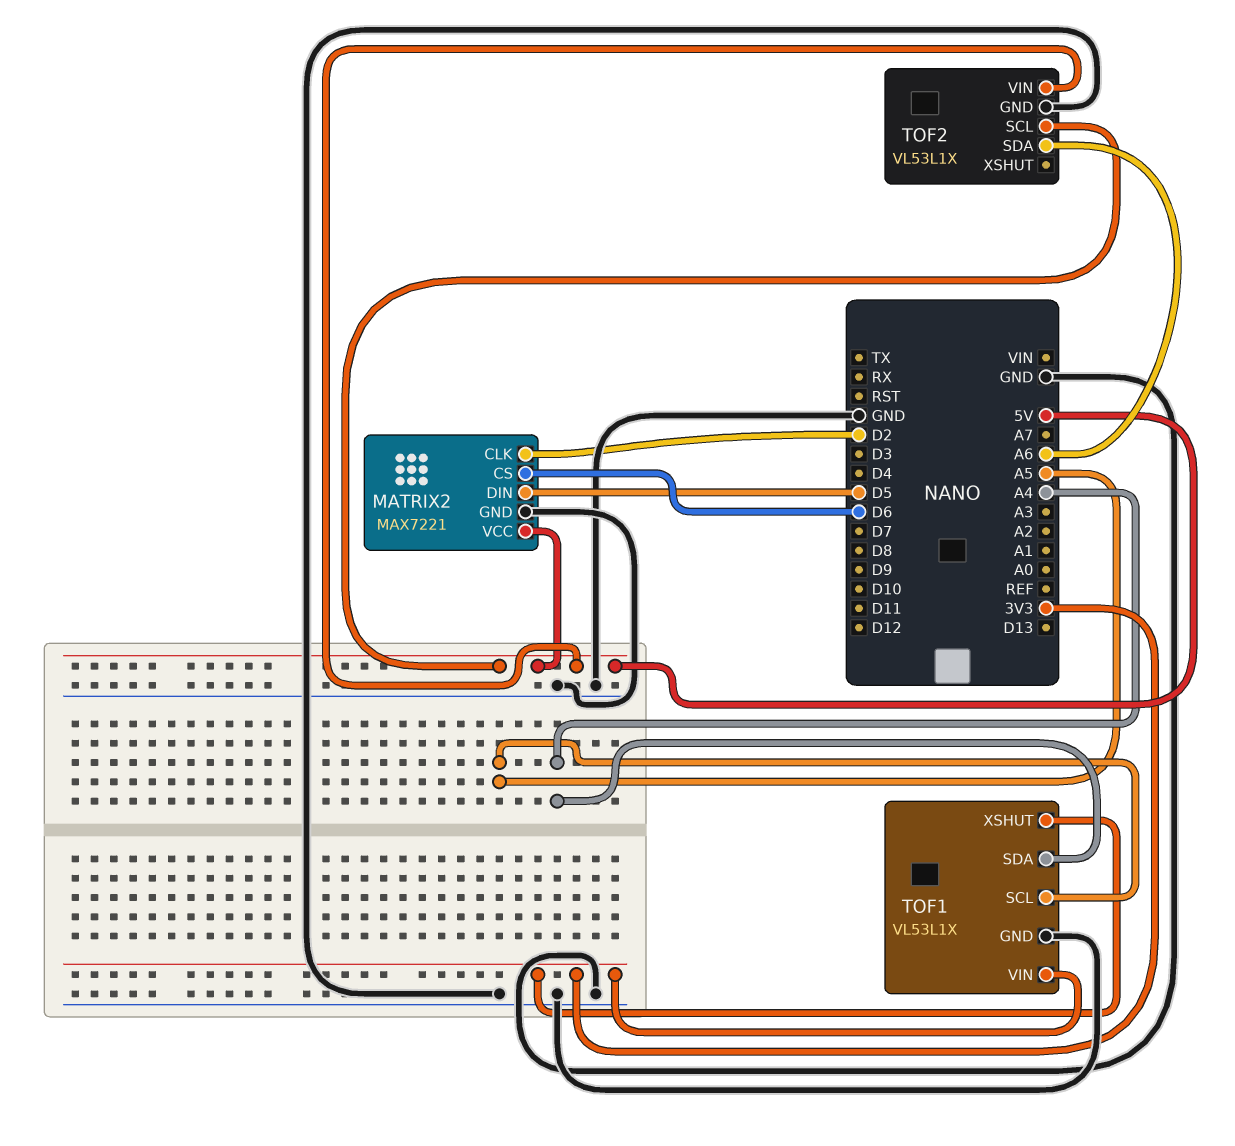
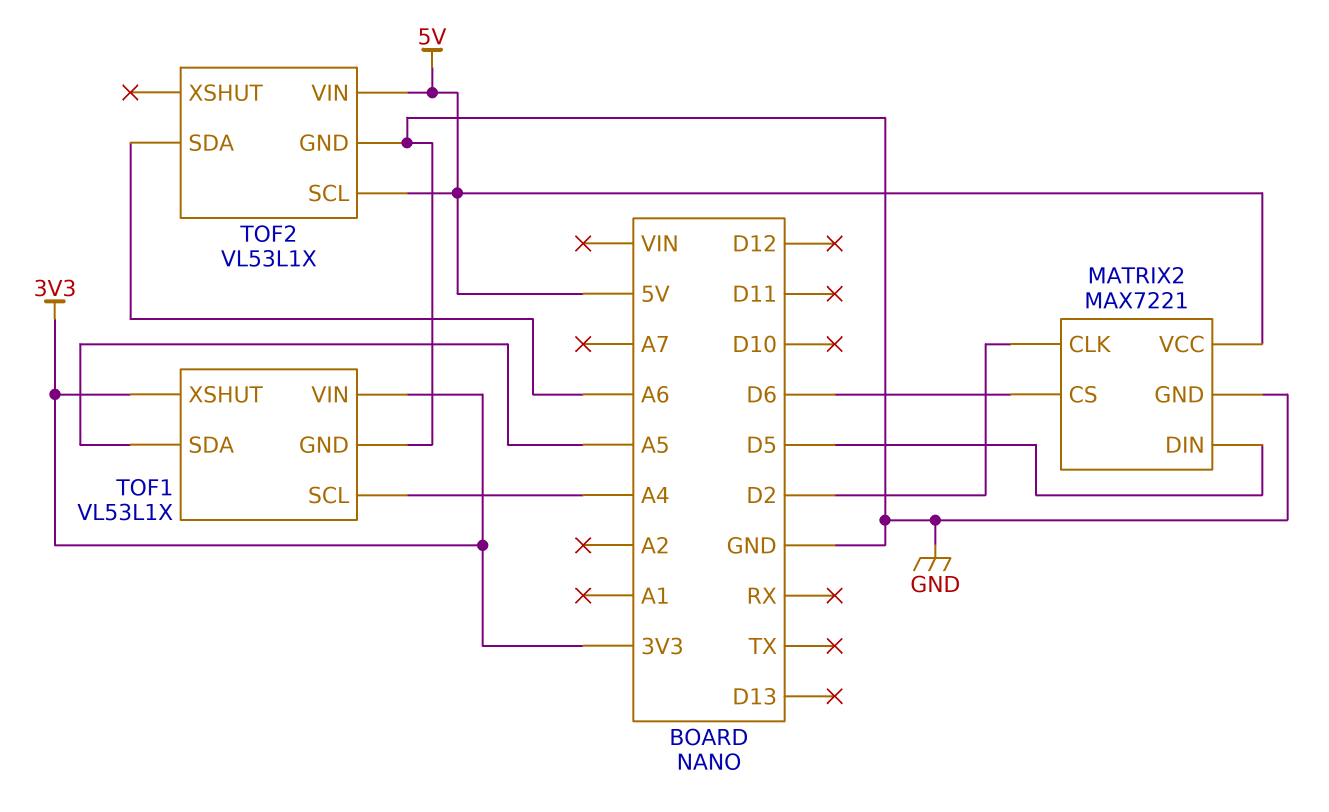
TOF1 pin SCL: A5 -> A4
TOF1 pin SDA: A4 -> A5

